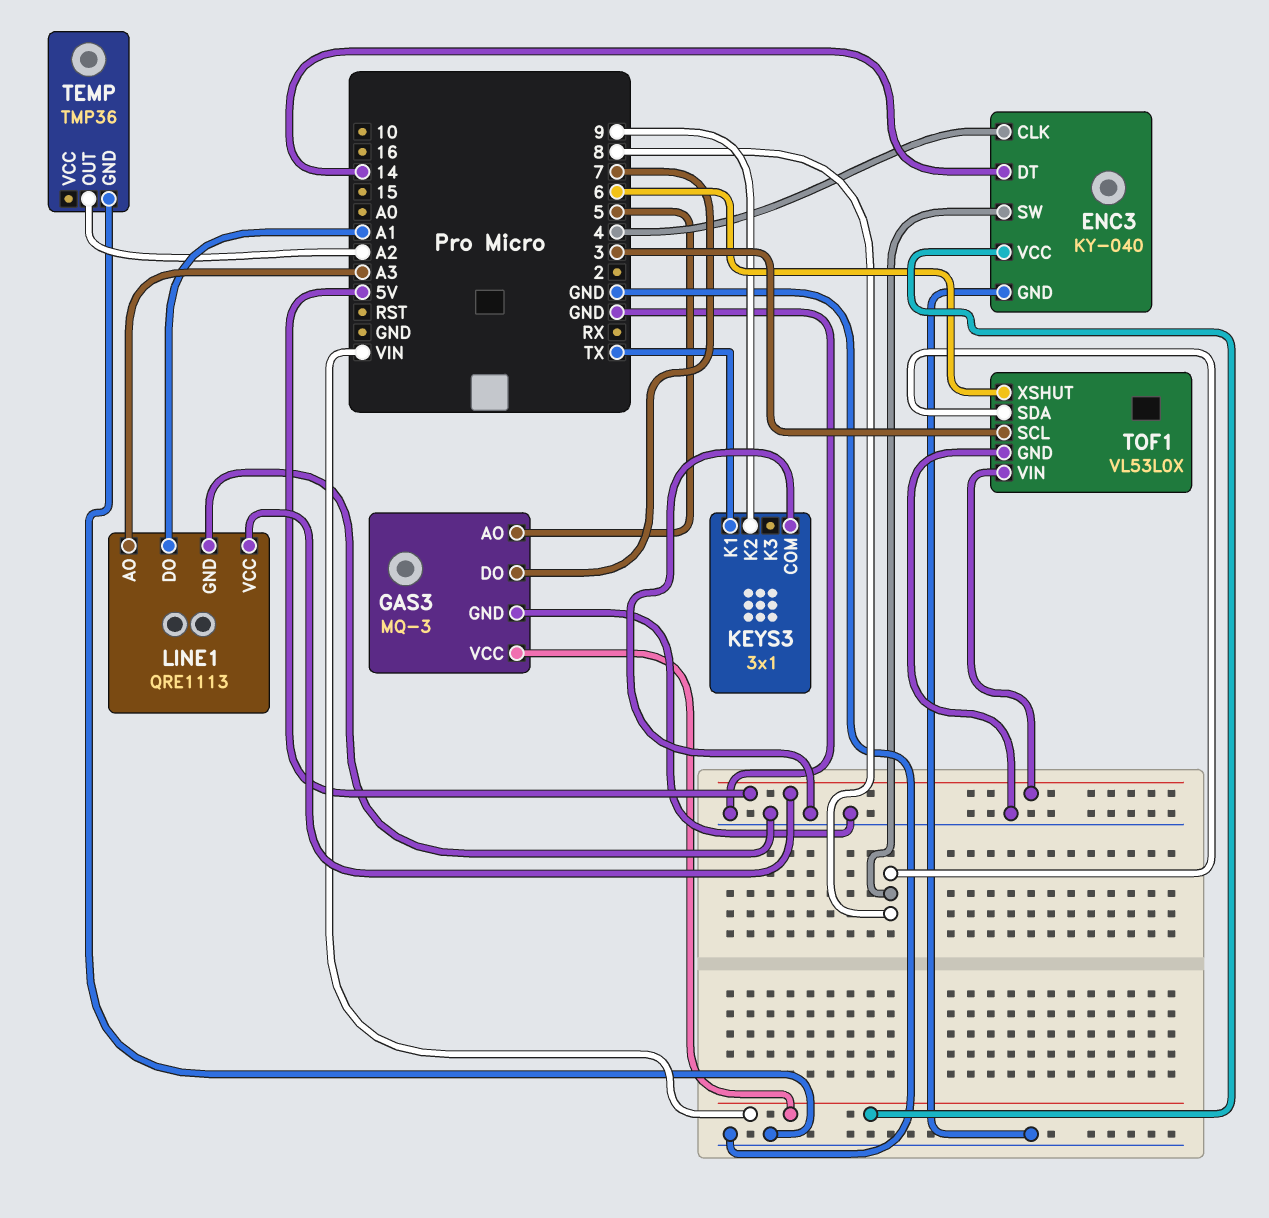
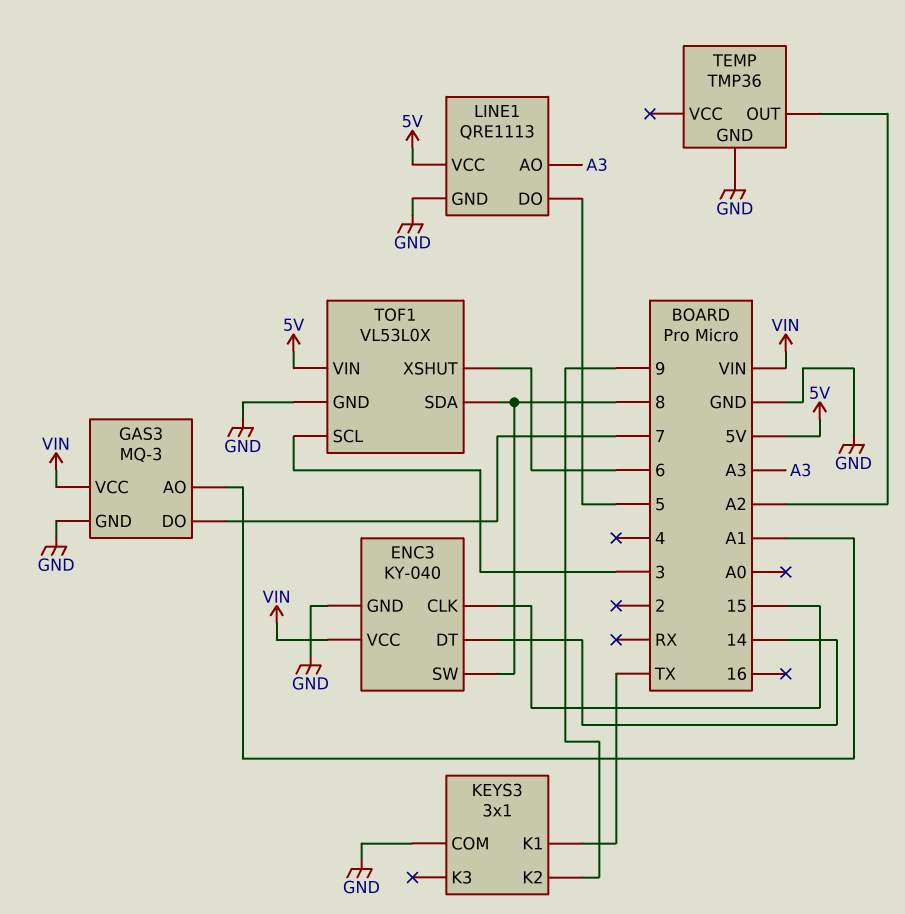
ENC3 pin CLK: 4 -> 15
GAS3 pin AO: 5 -> A1
LINE1 pin DO: A1 -> 5

